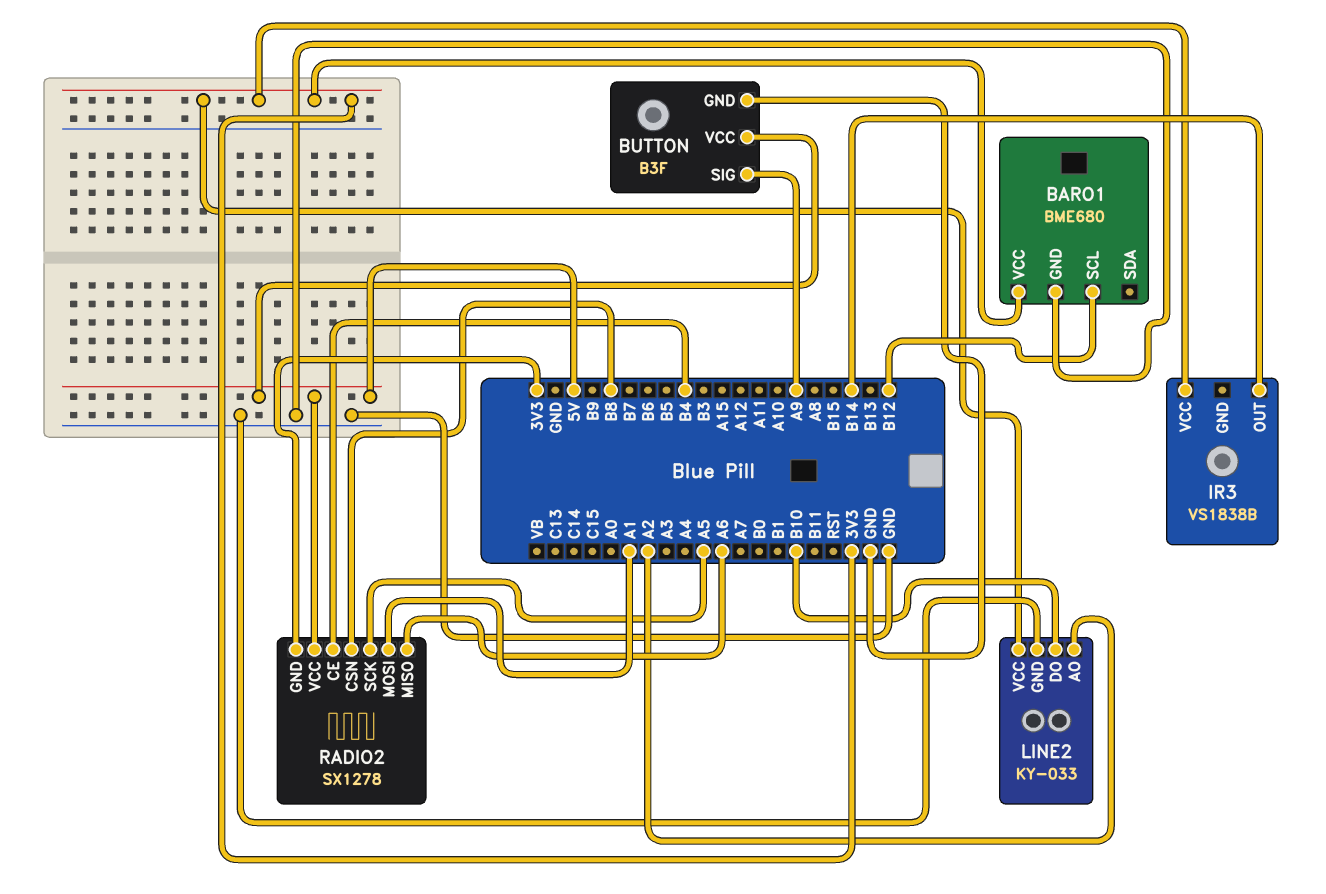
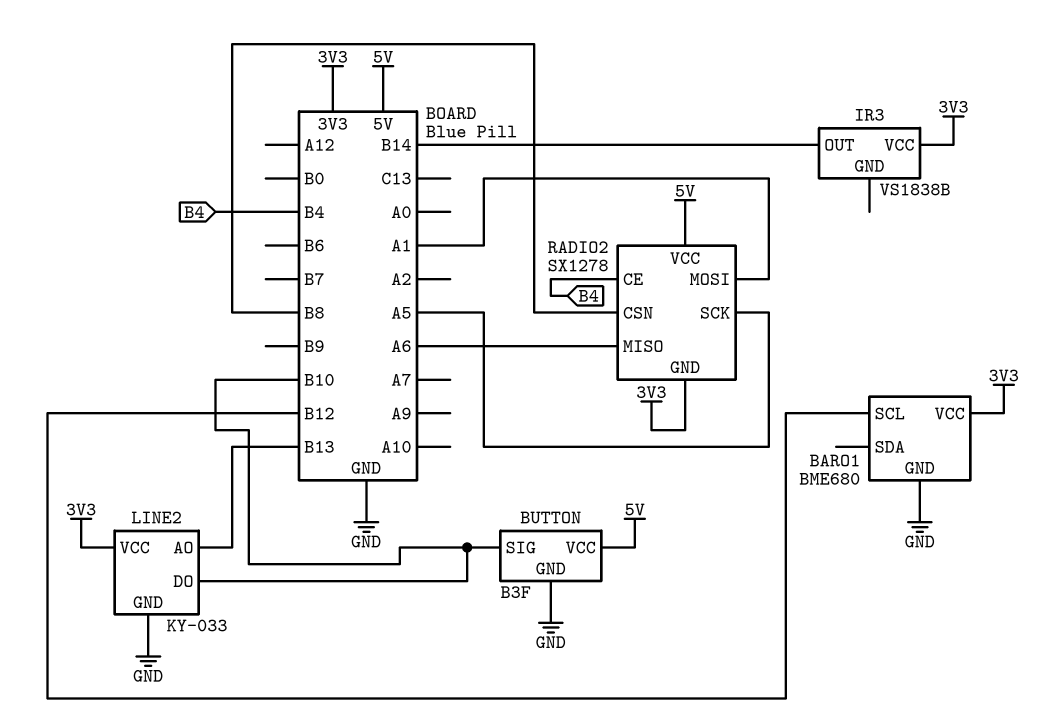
BUTTON pin SIG: A9 -> B10
LINE2 pin AO: A2 -> B13

